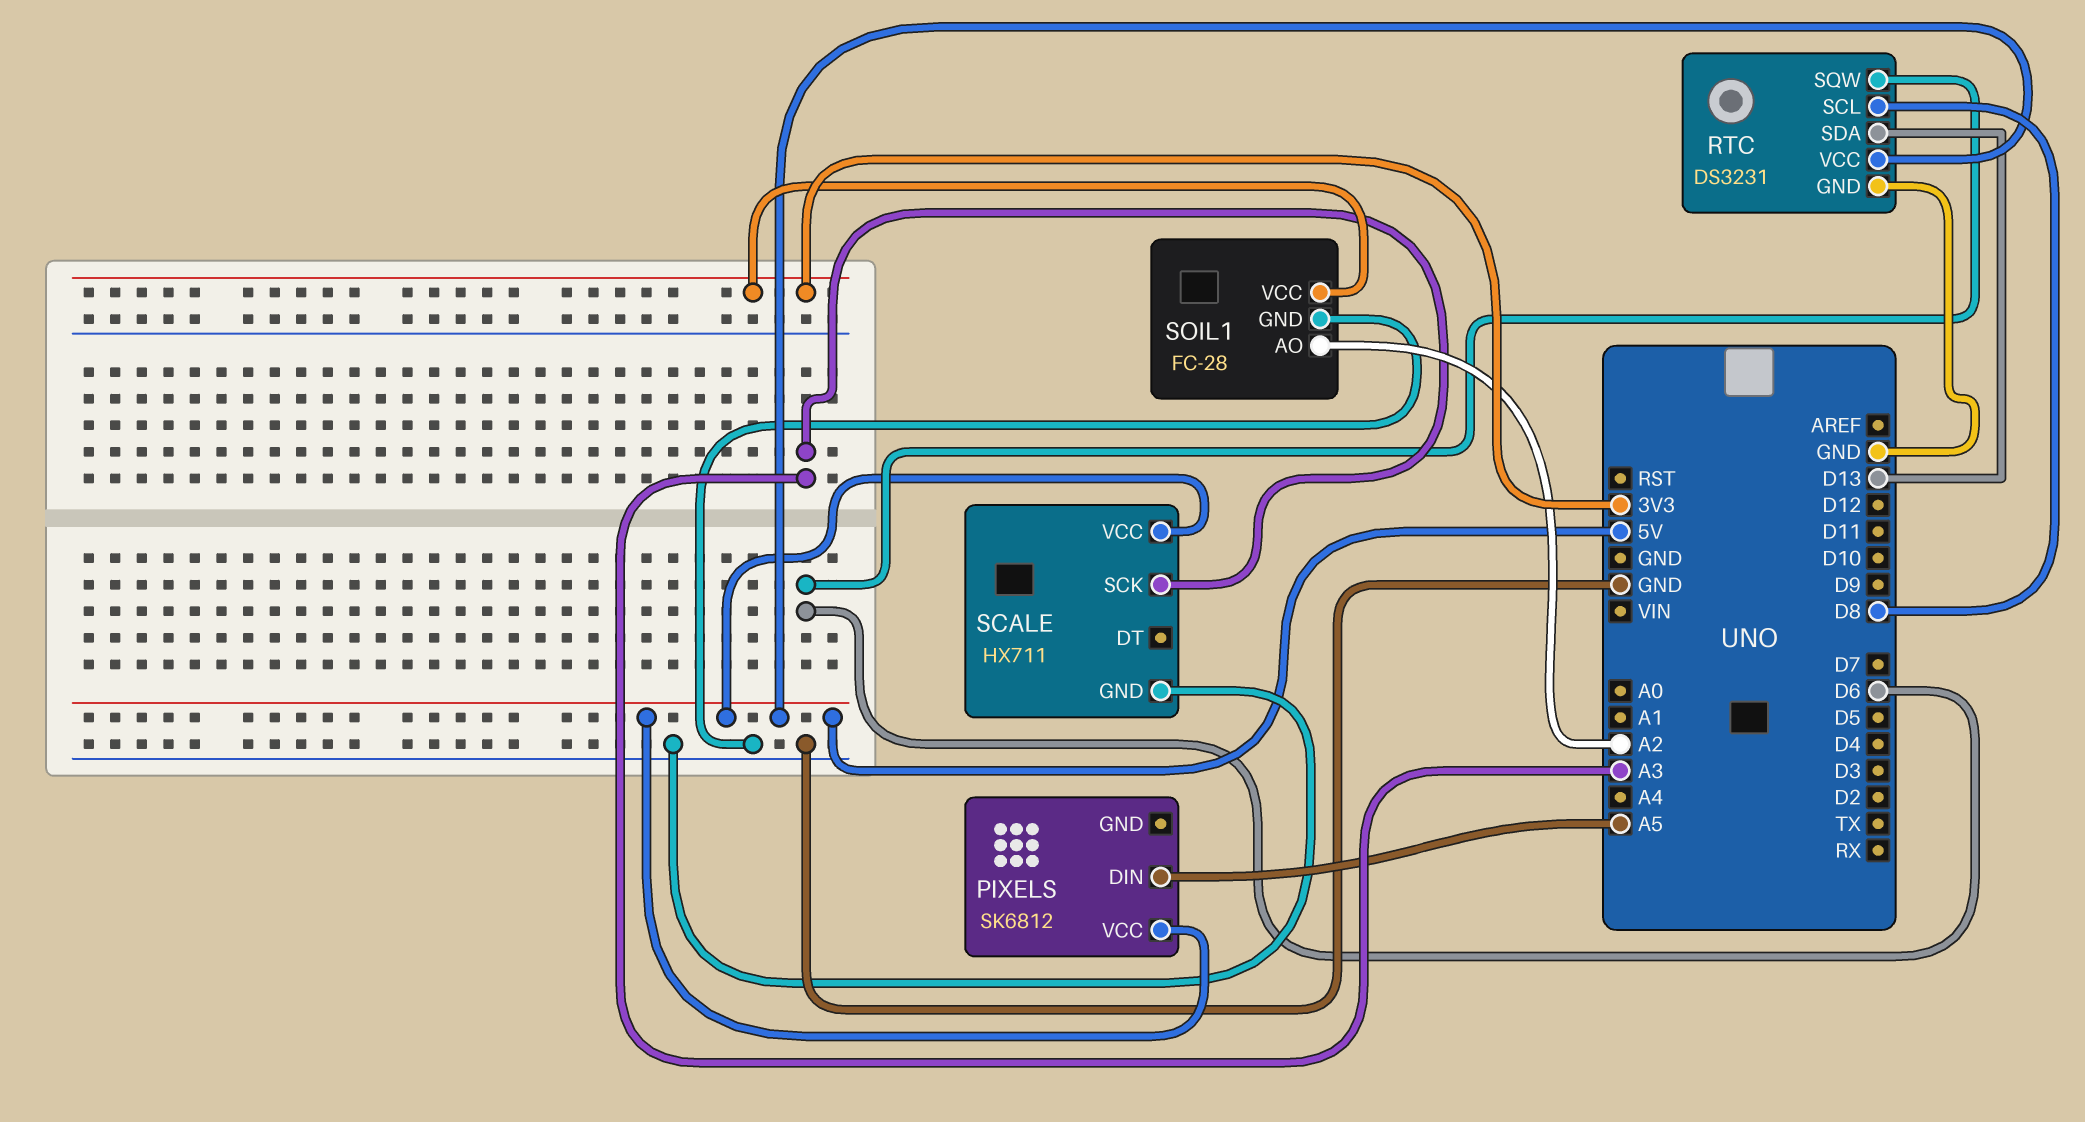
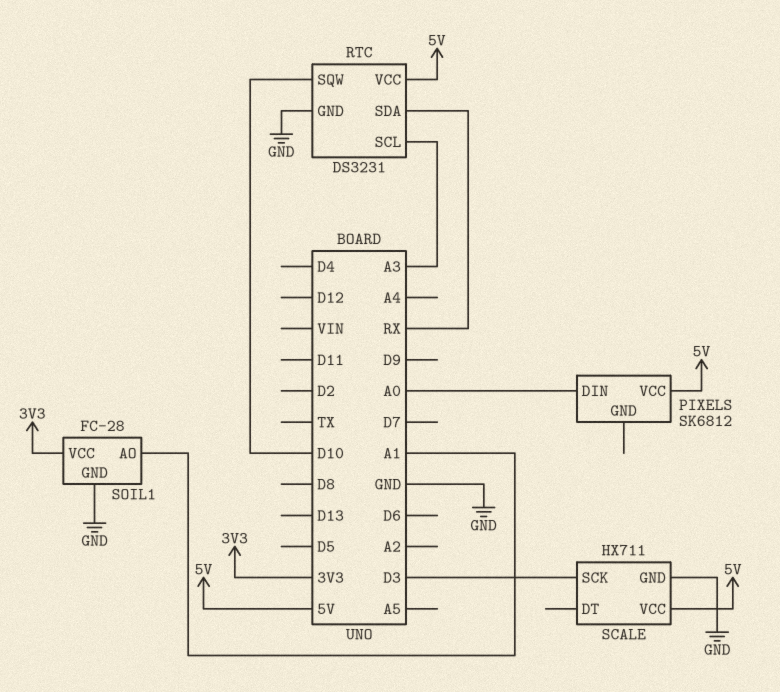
PIXELS pin DIN: A5 -> A0
RTC pin SCL: D8 -> A3
RTC pin SDA: D13 -> RX
RTC pin SQW: D6 -> D10
SCALE pin SCK: A3 -> D3
SOIL1 pin AO: A2 -> A1

